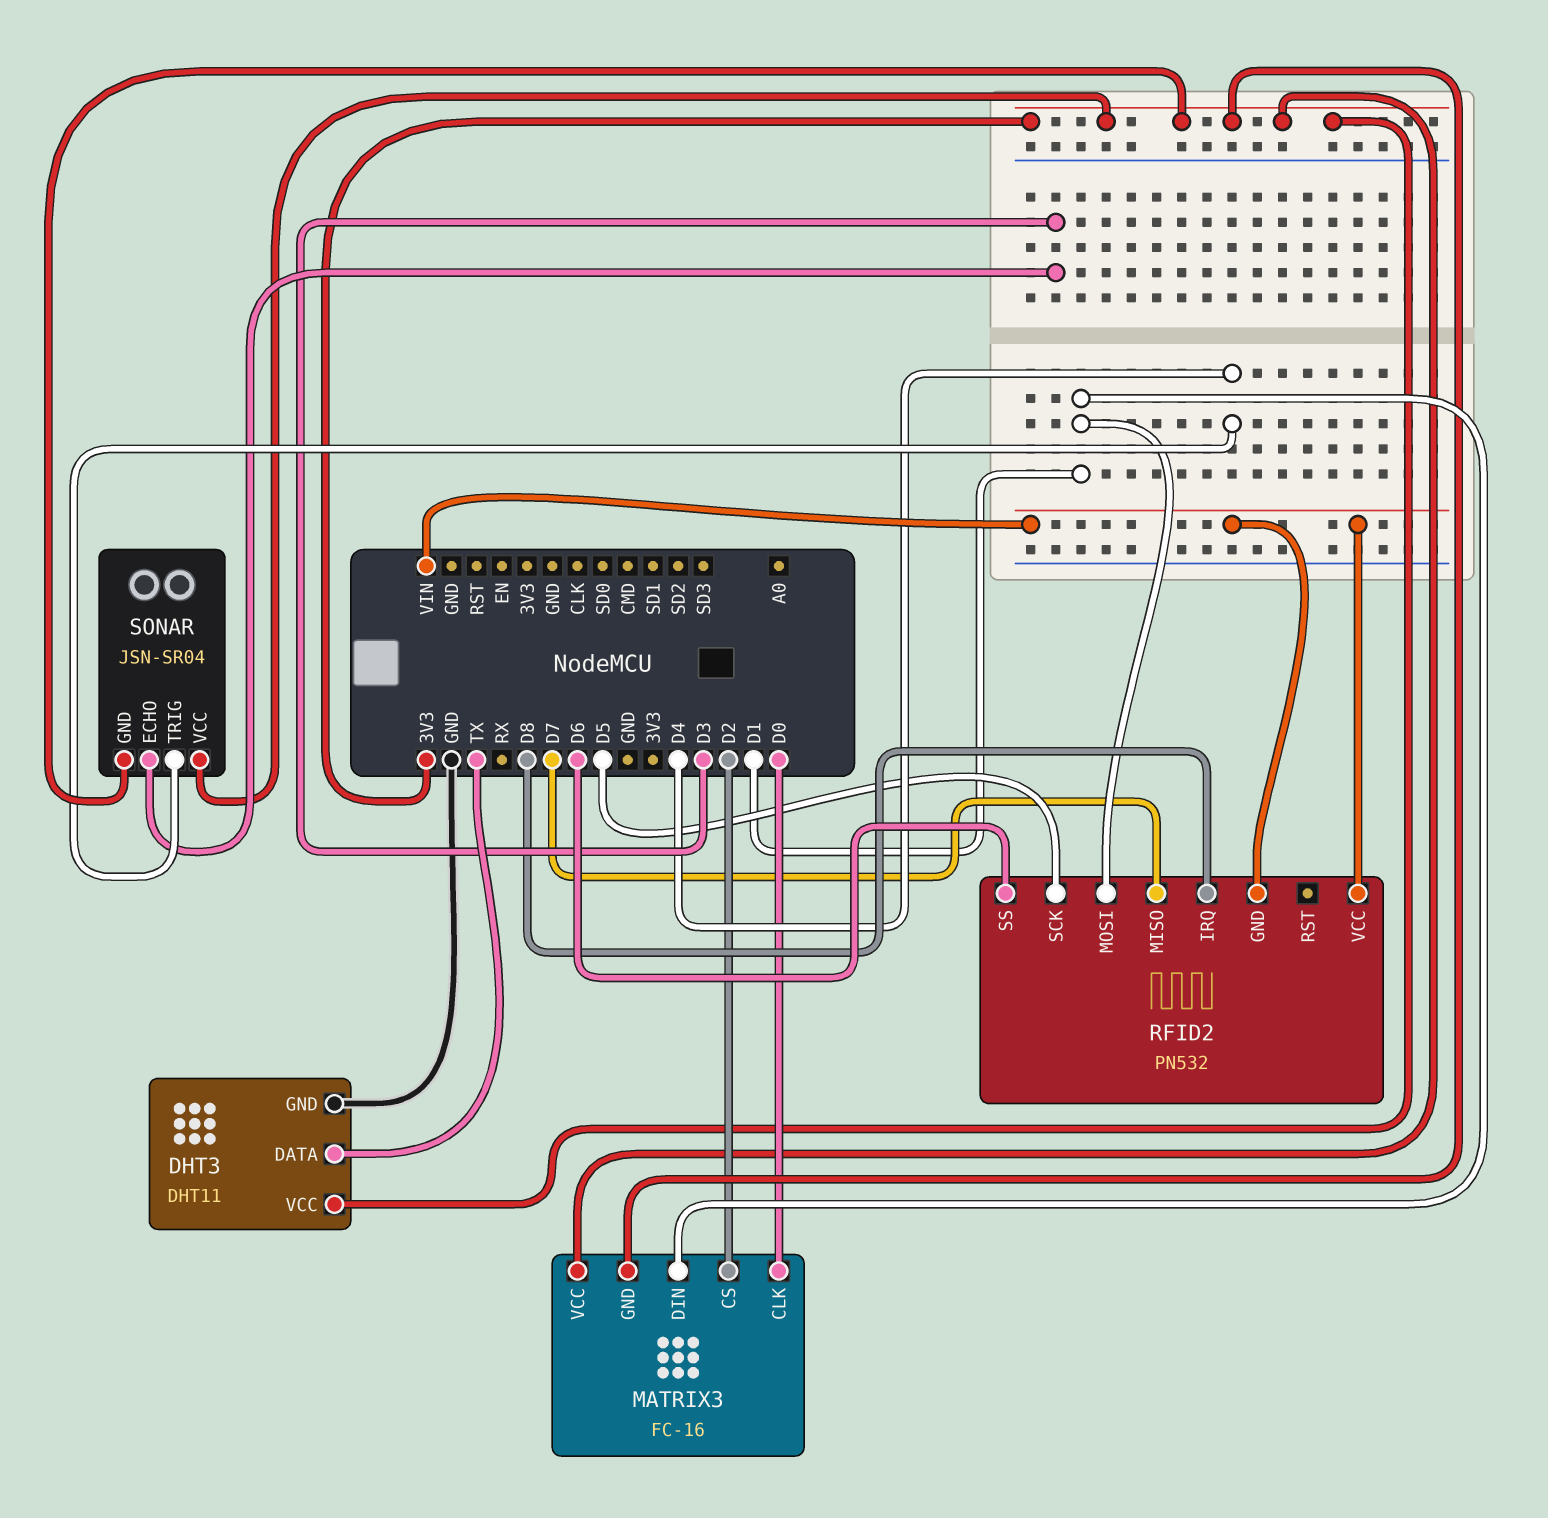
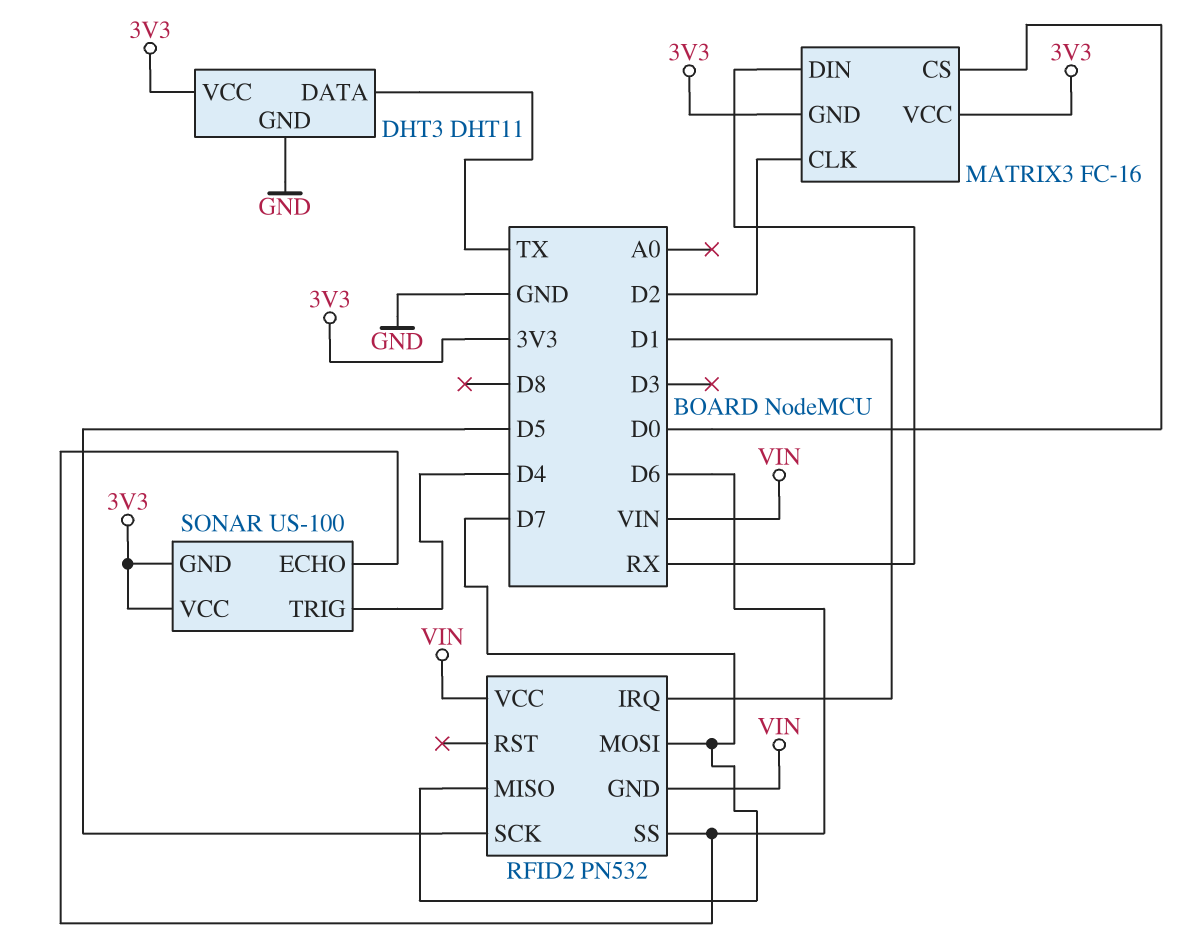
MATRIX3 pin CLK: D0 -> D2
MATRIX3 pin CS: D2 -> D0
MATRIX3 pin DIN: D1 -> RX
RFID2 pin IRQ: D8 -> D1
RFID2 pin MOSI: D1 -> D7
SONAR: JSN-SR04 -> US-100
SONAR pin ECHO: D3 -> D6

